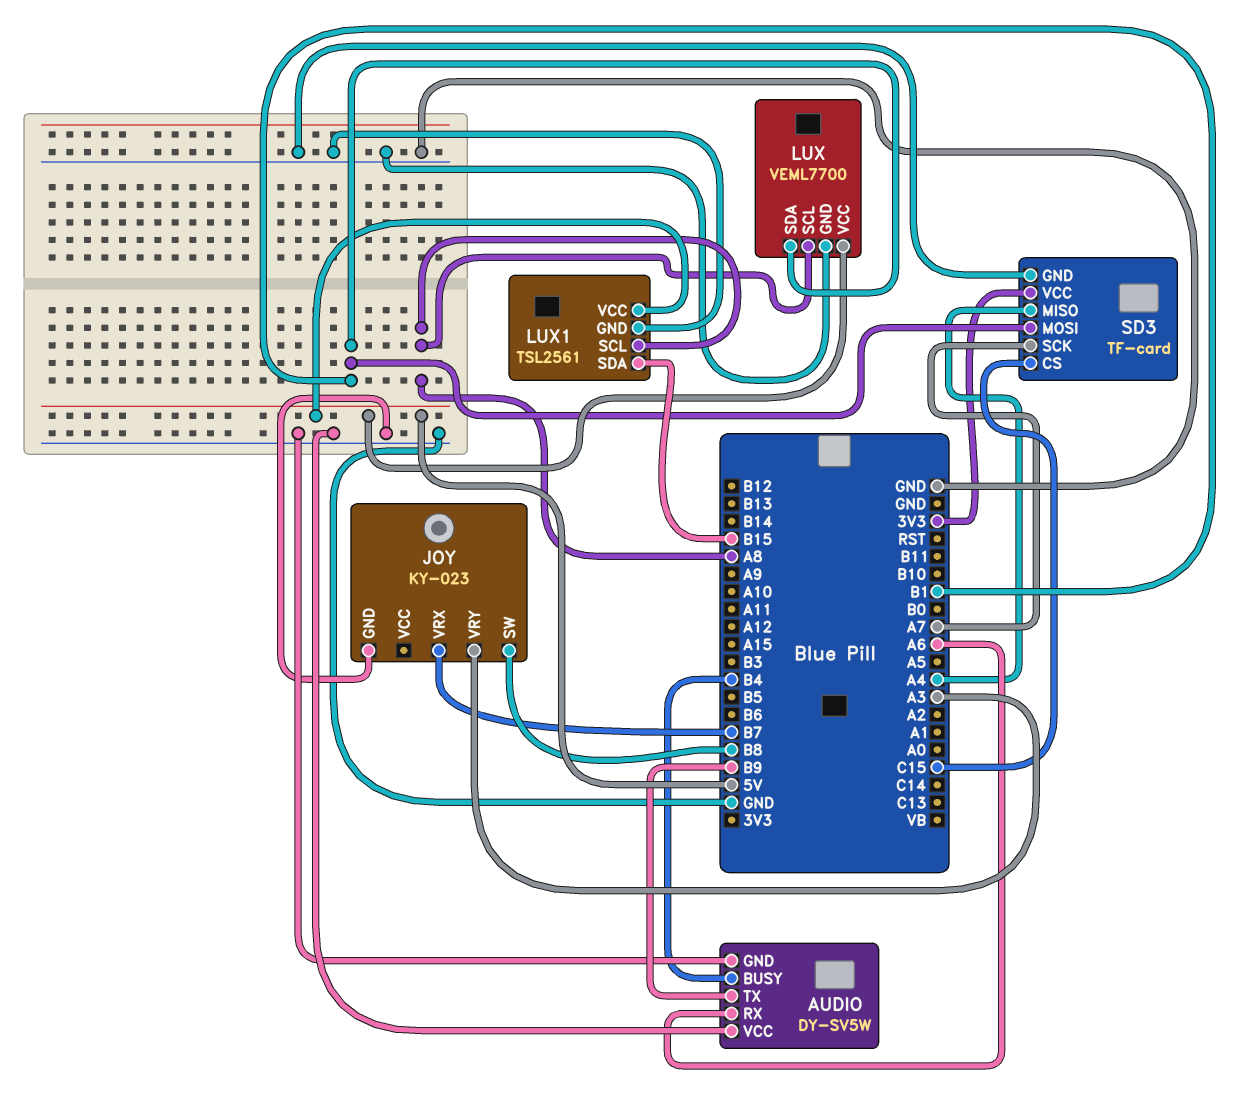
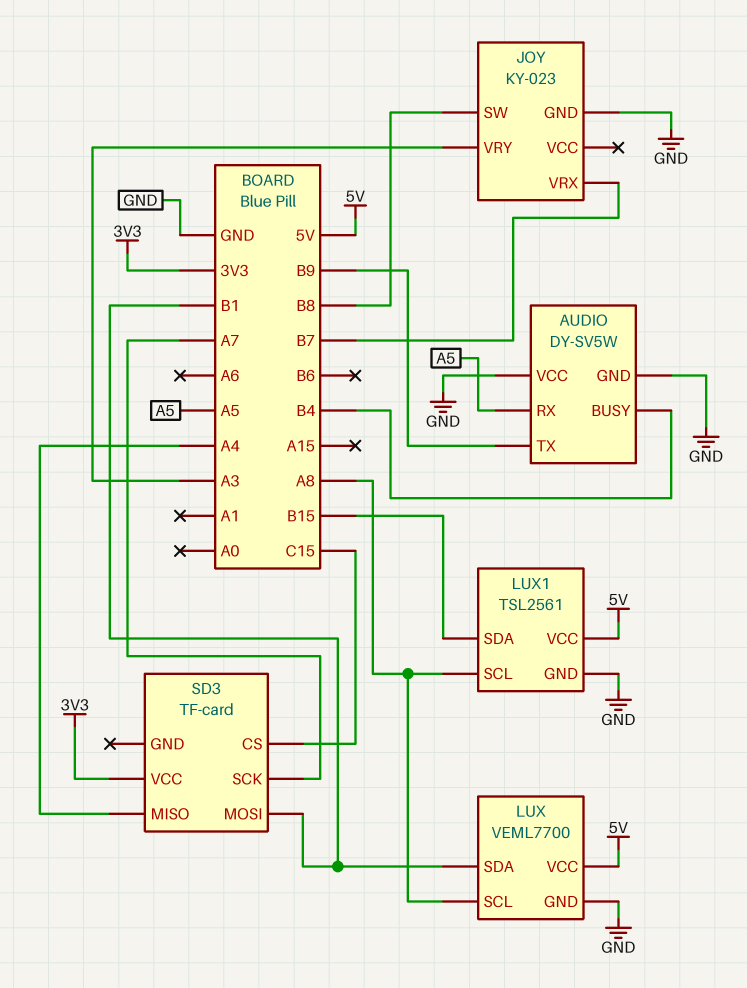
AUDIO pin RX: A6 -> A5
SD3 pin GND: GND -> none

